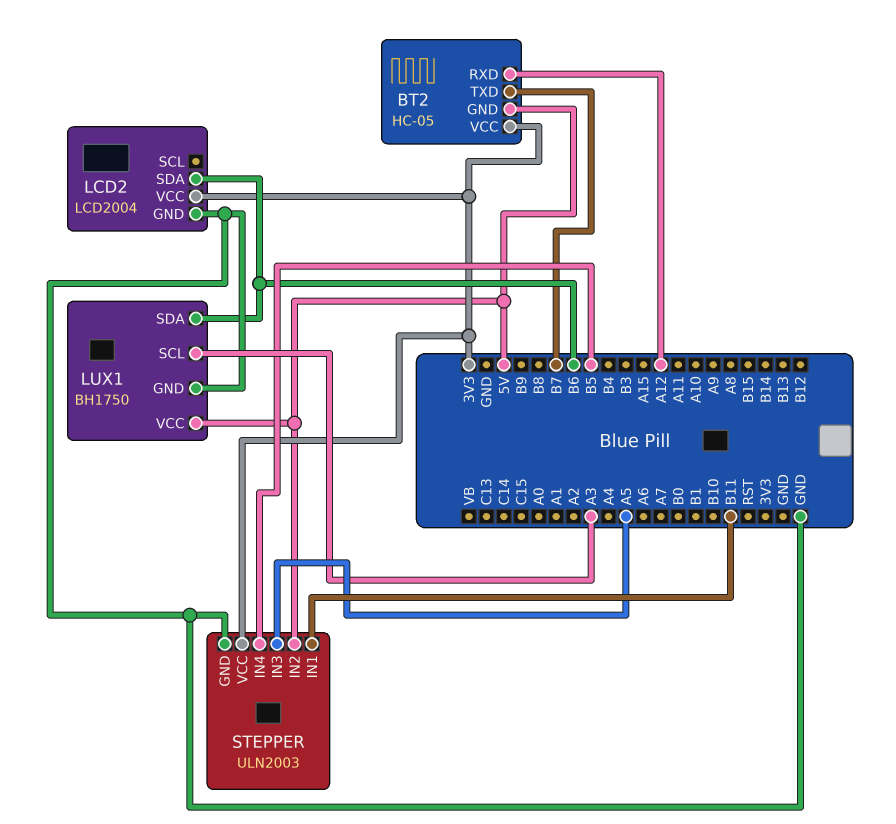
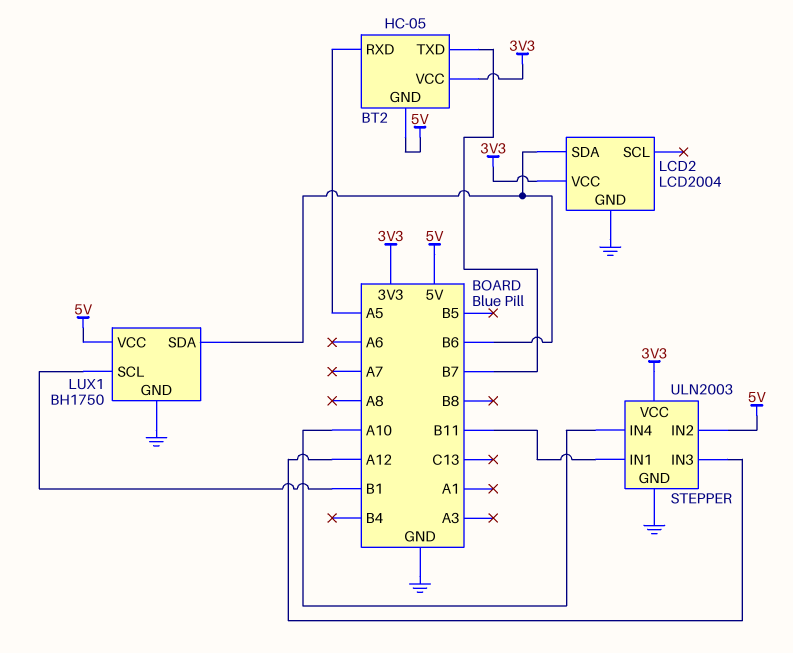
BT2 pin RXD: A12 -> A5
LUX1 pin SCL: A3 -> B1
STEPPER pin IN3: A5 -> A12
STEPPER pin IN4: B5 -> A10

